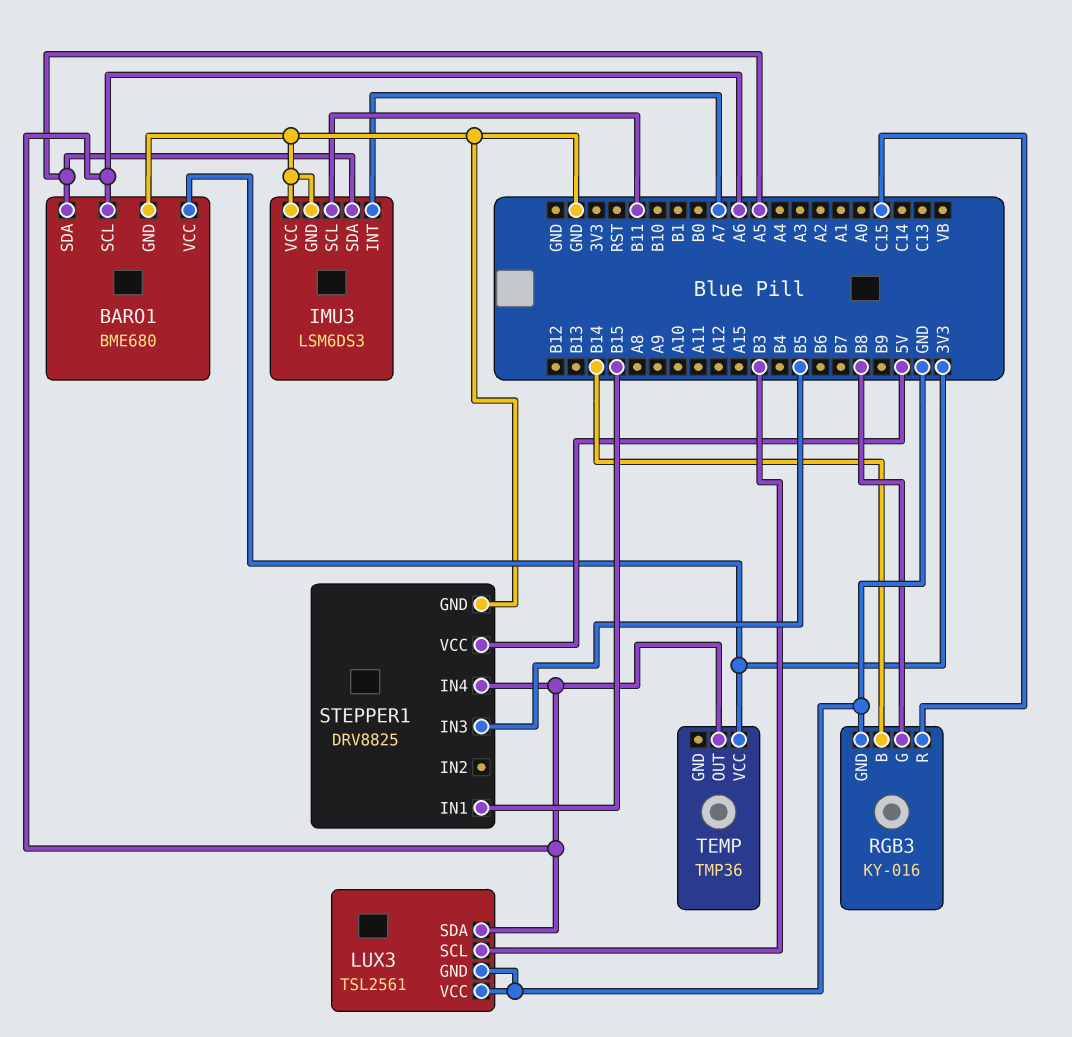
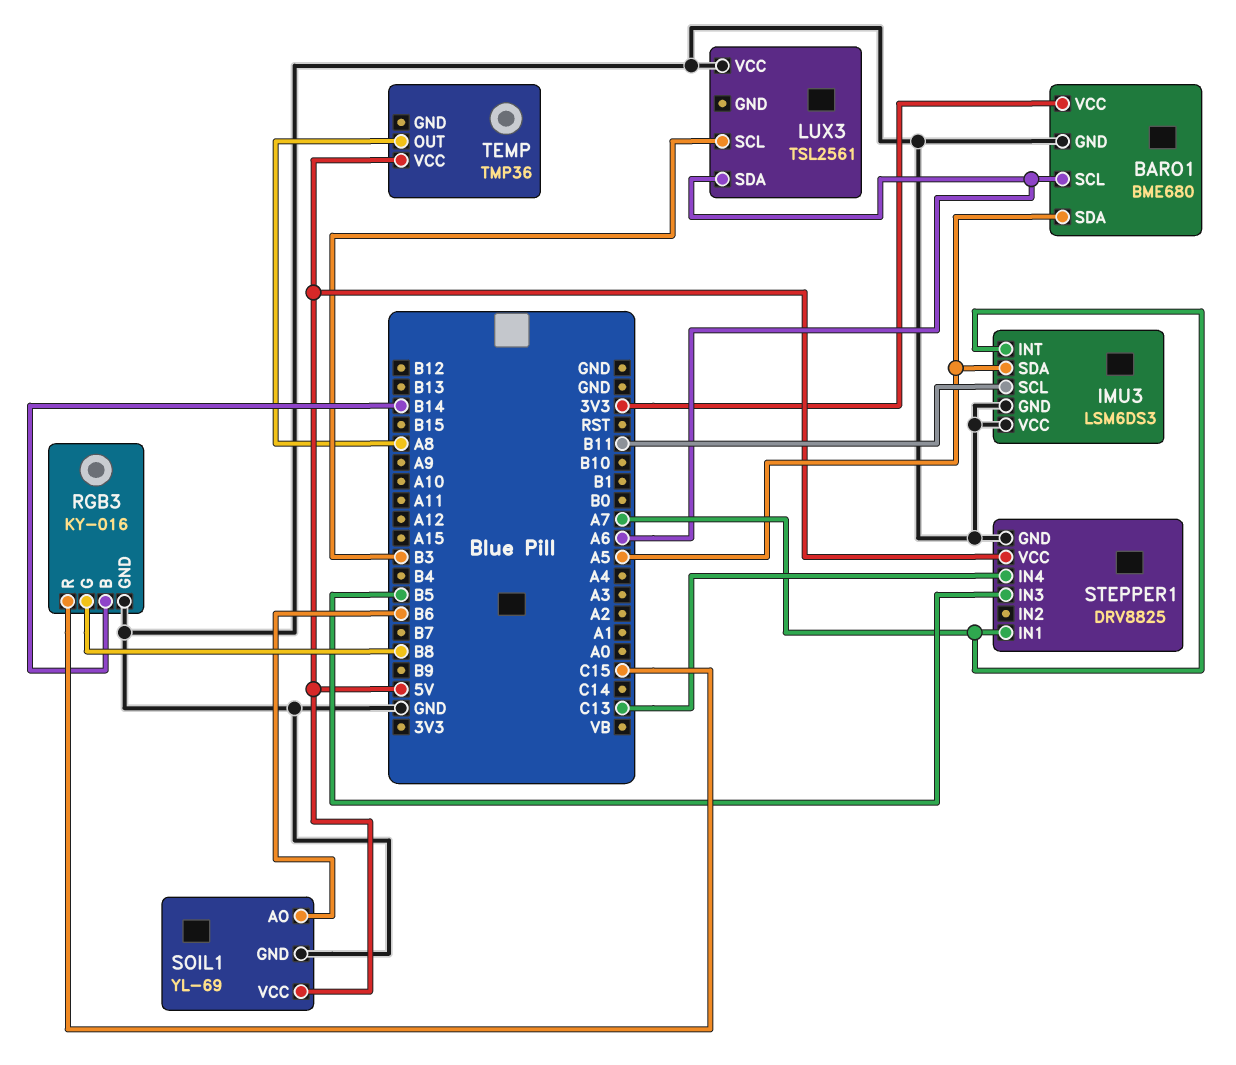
LUX3 pin GND: GND -> none
SOIL1: none -> YL-69
SOIL1 pin AO: none -> B6
SOIL1 pin GND: none -> GND
SOIL1 pin VCC: none -> 5V
STEPPER1 pin IN1: B15 -> A7
STEPPER1 pin IN4: A6 -> C13
TEMP pin OUT: A6 -> A8
TEMP pin VCC: 3V3 -> 5V

